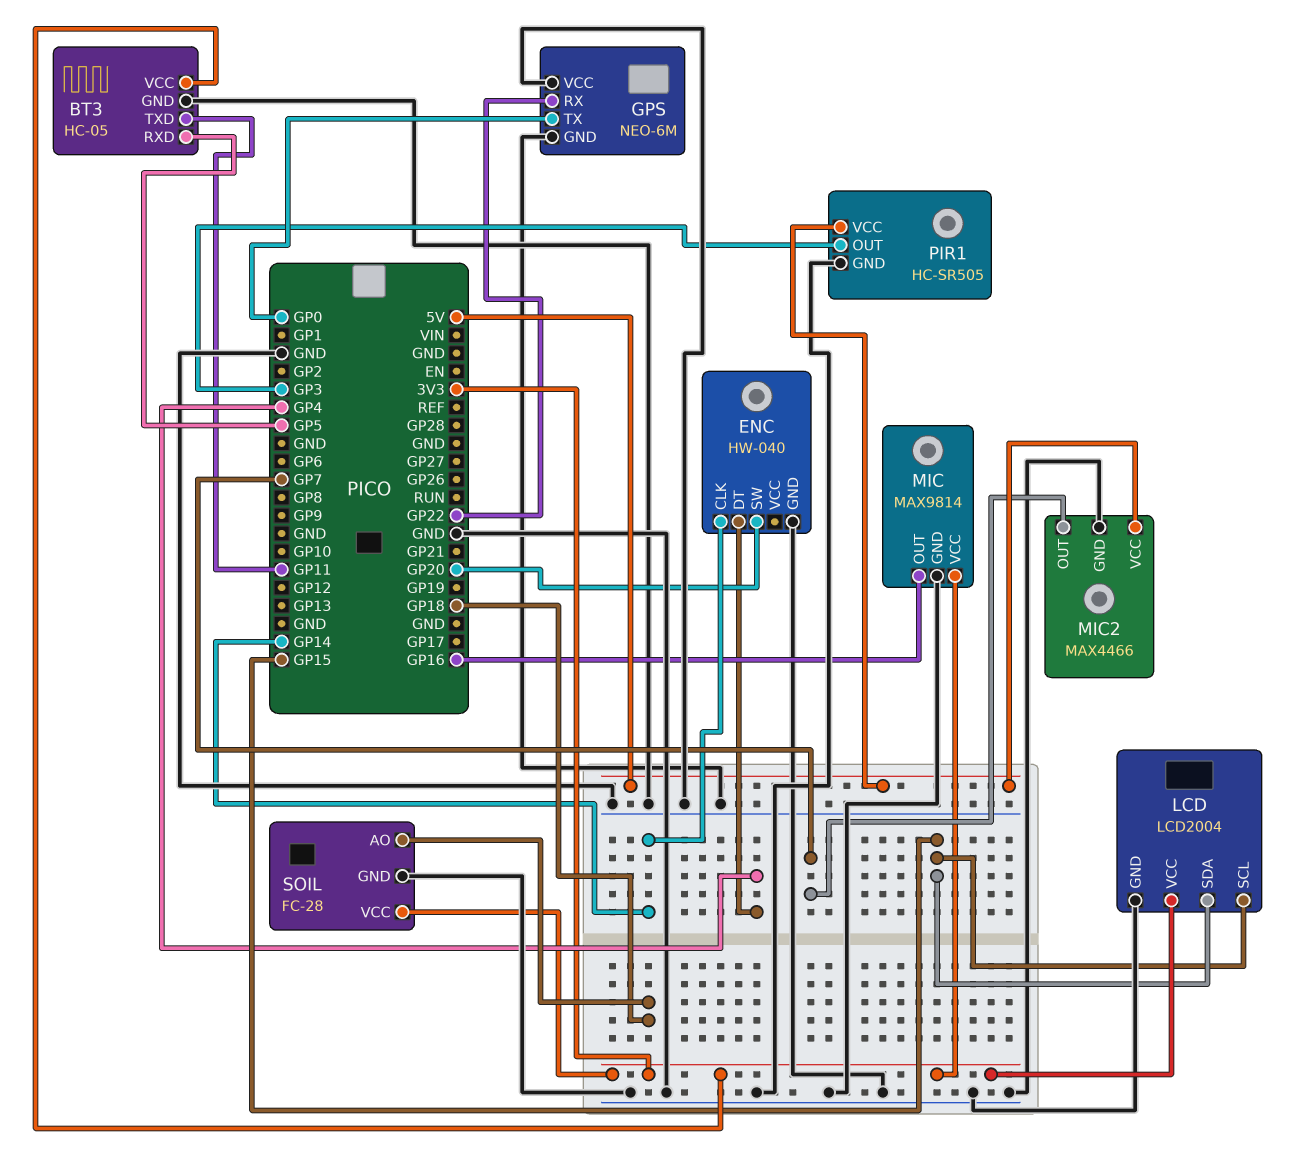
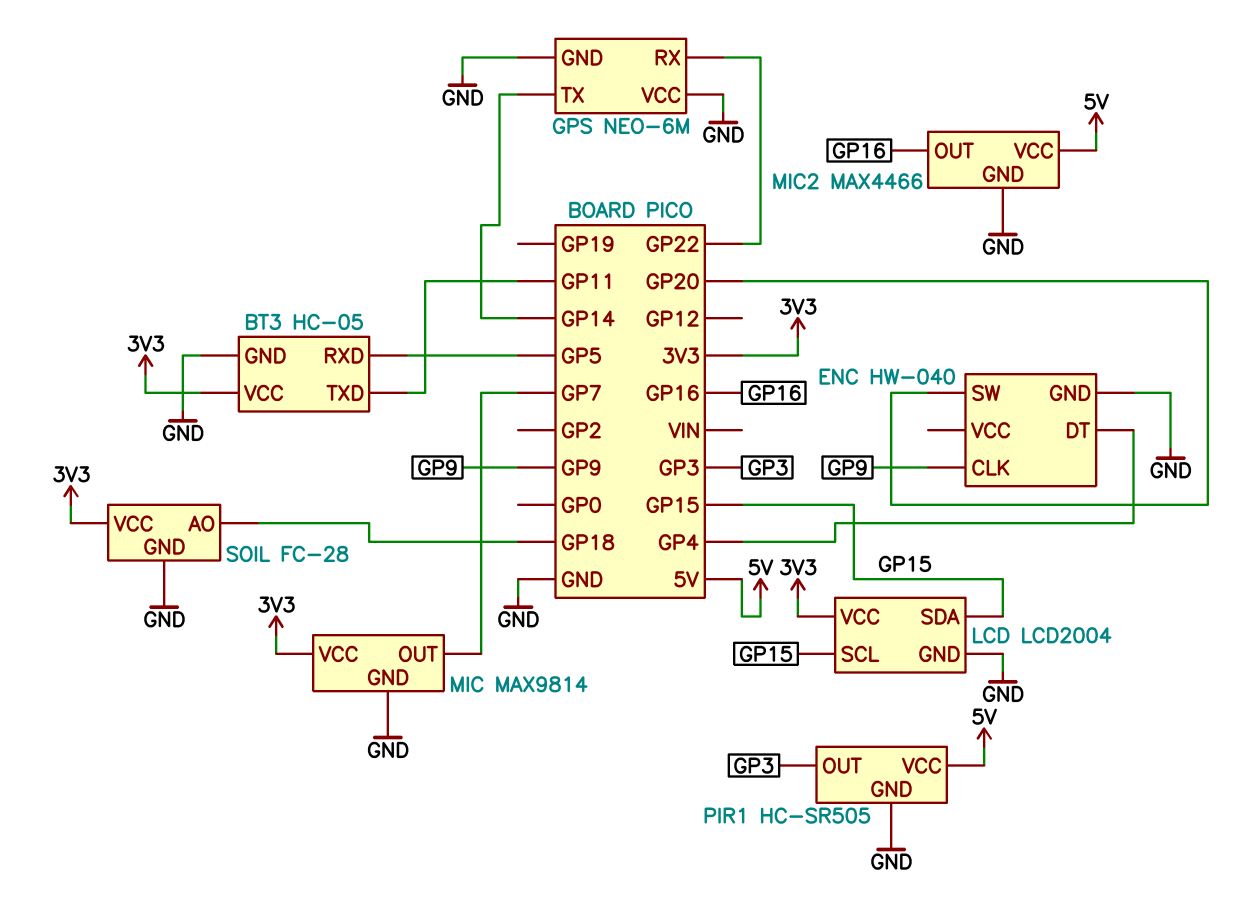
ENC pin CLK: GP14 -> GP9
GPS pin TX: GP0 -> GP14
MIC pin OUT: GP16 -> GP7
MIC2 pin OUT: GP7 -> GP16

